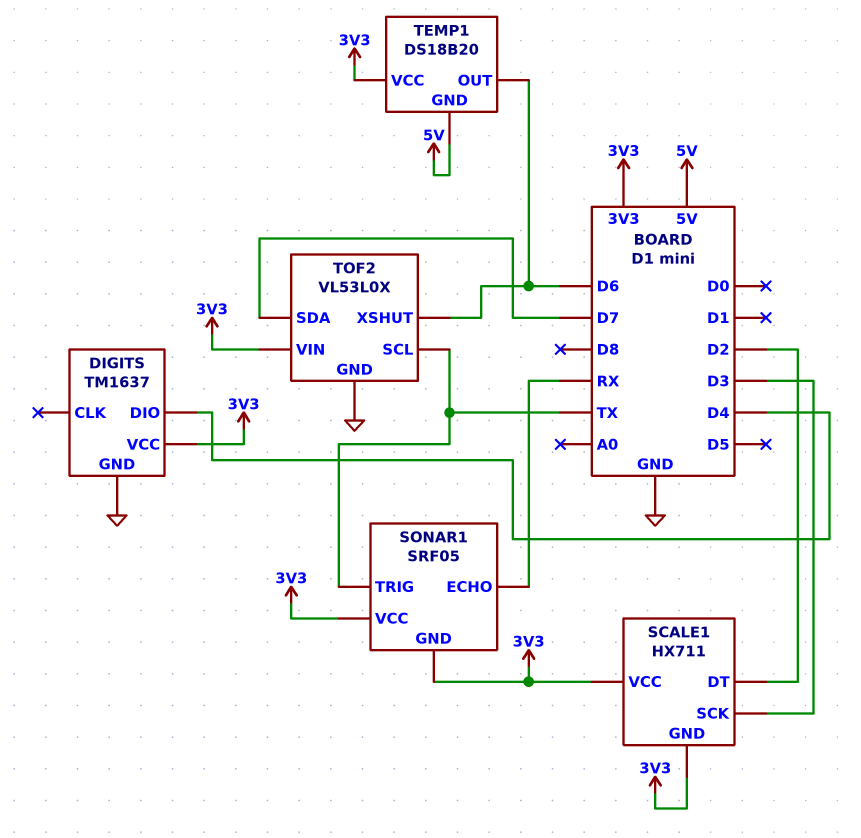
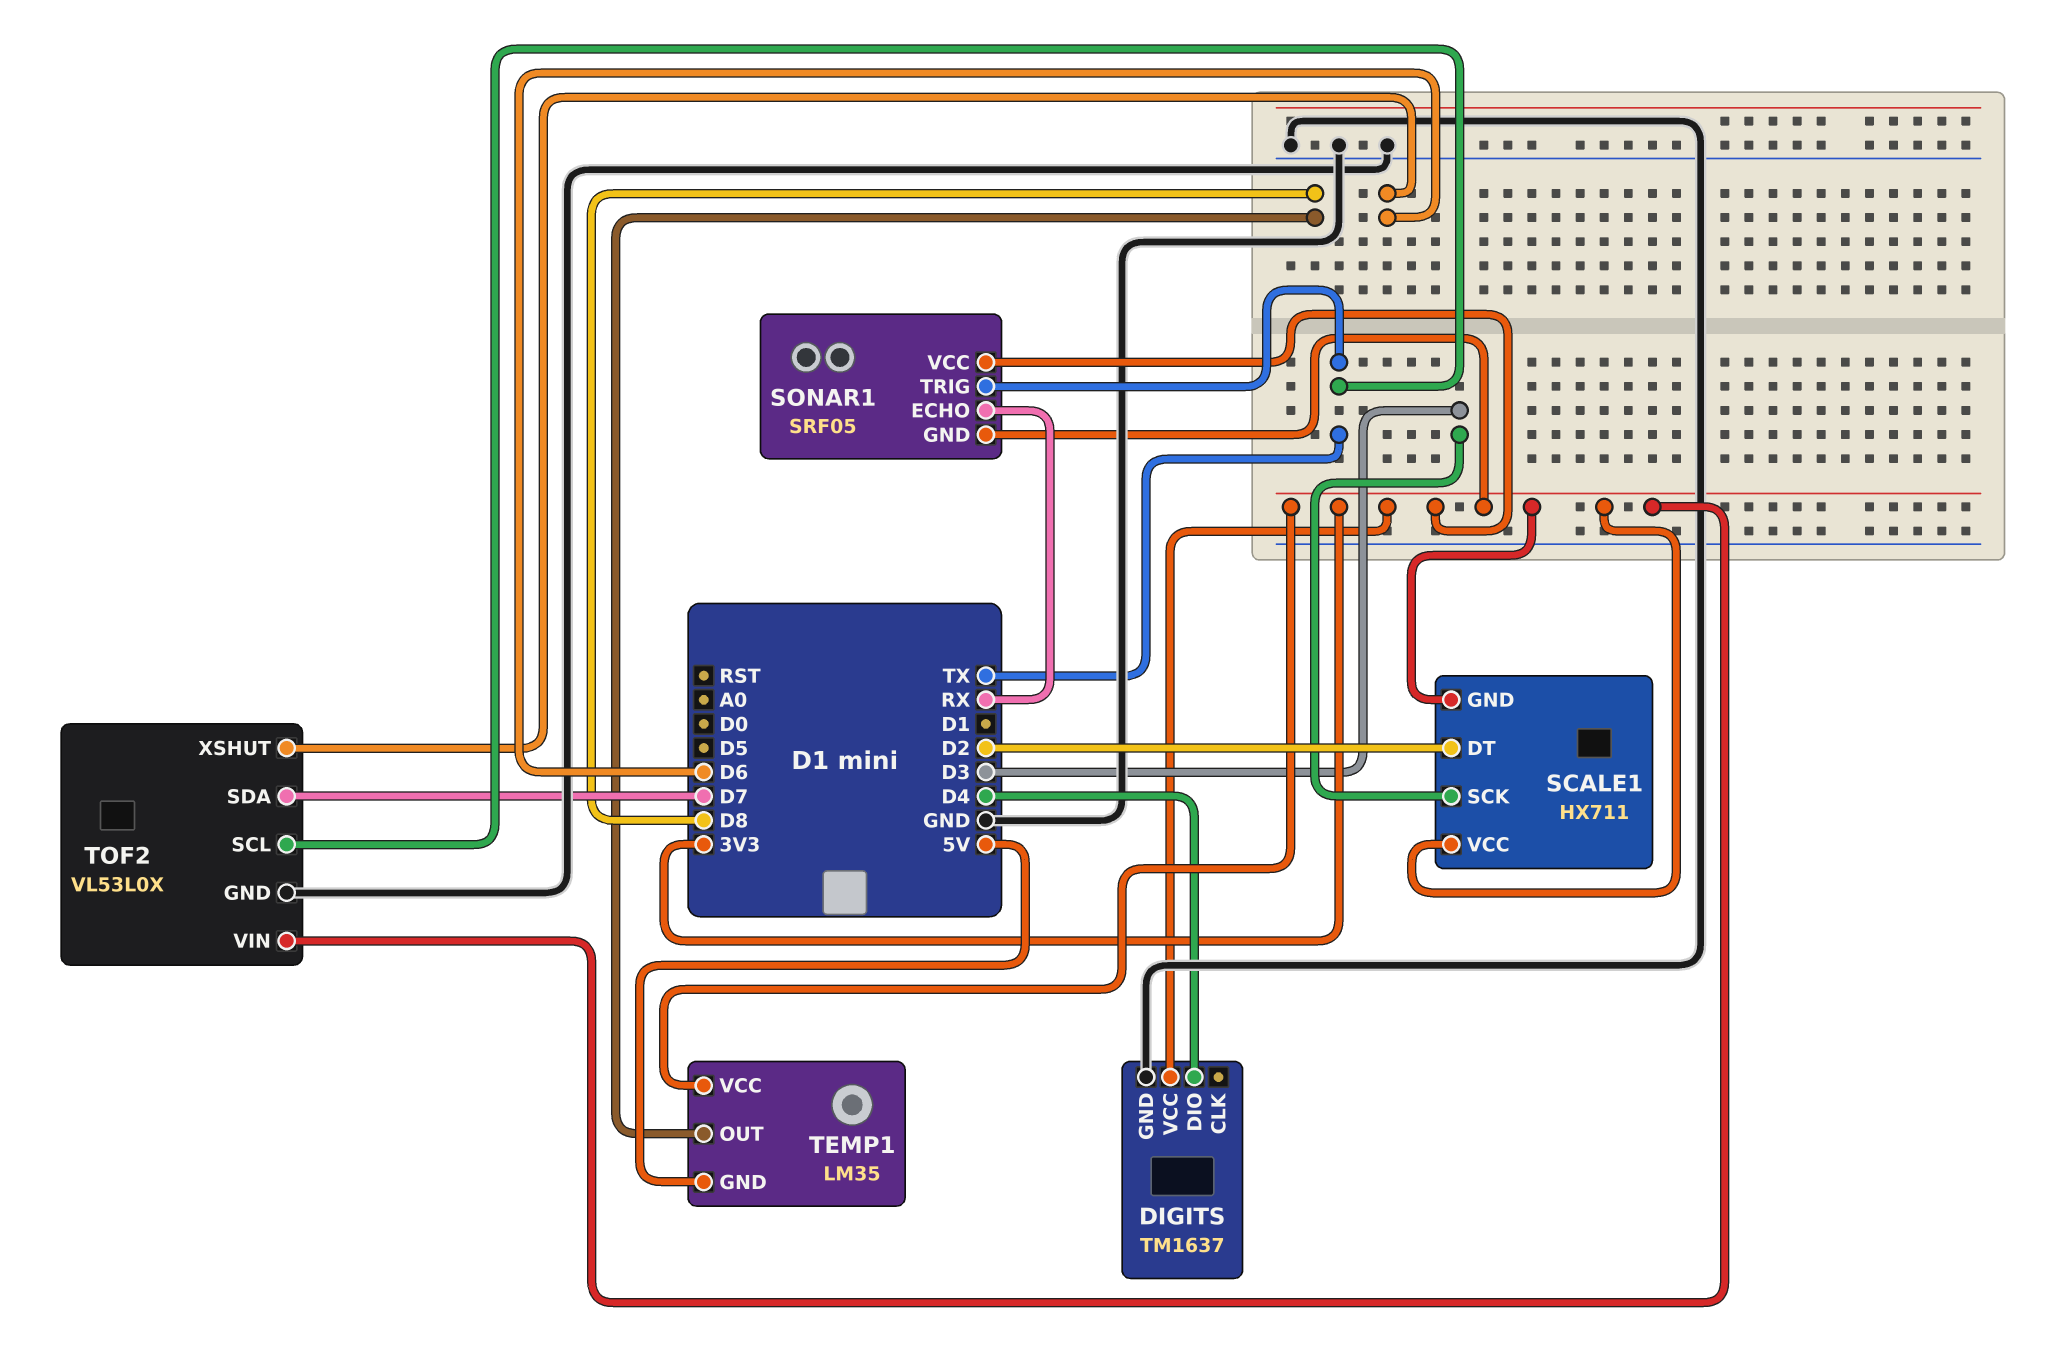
TEMP1: DS18B20 -> LM35
TEMP1 pin OUT: D6 -> D8

